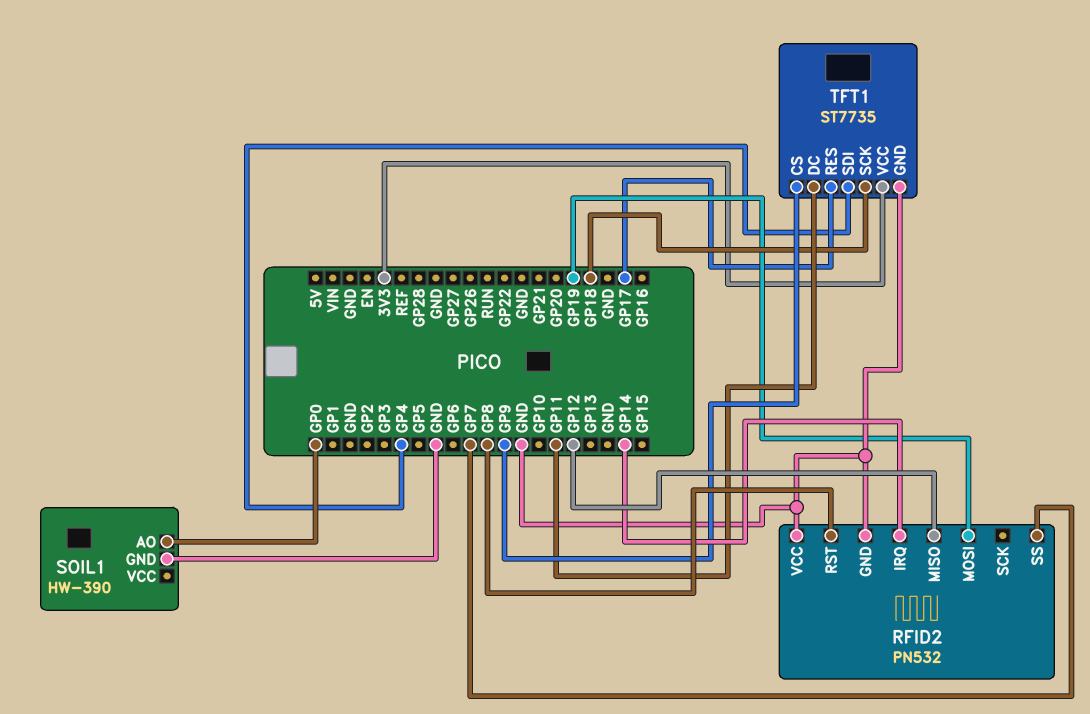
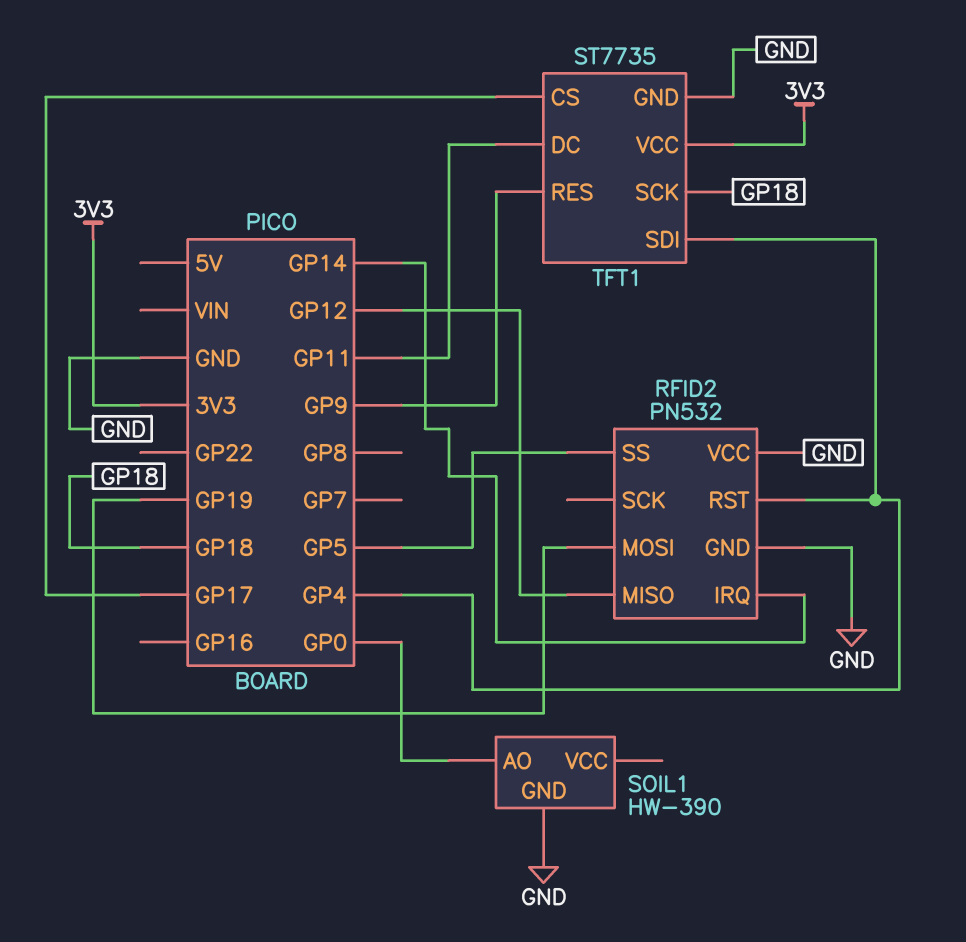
RFID2 pin RST: GP8 -> GP4
RFID2 pin SS: GP7 -> GP5
TFT1 pin CS: GP9 -> GP17
TFT1 pin RES: GP17 -> GP9

